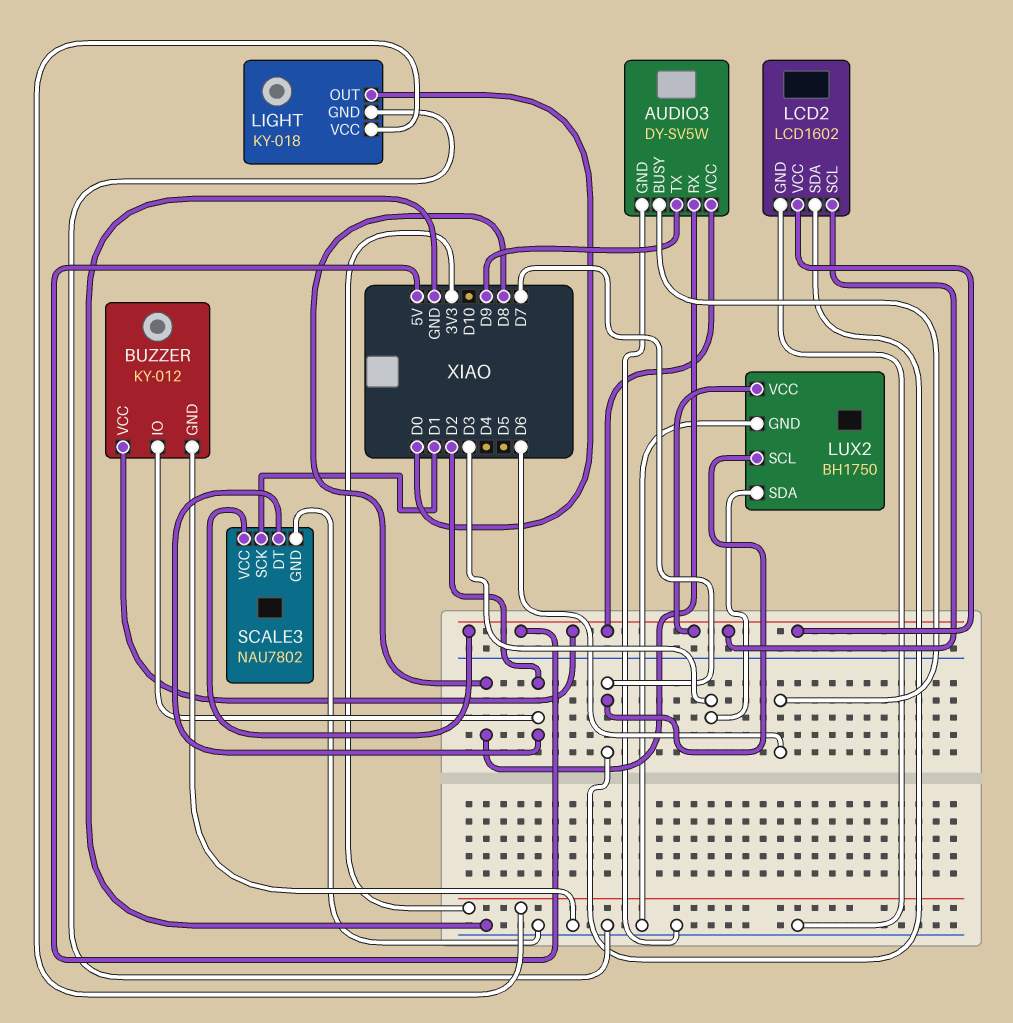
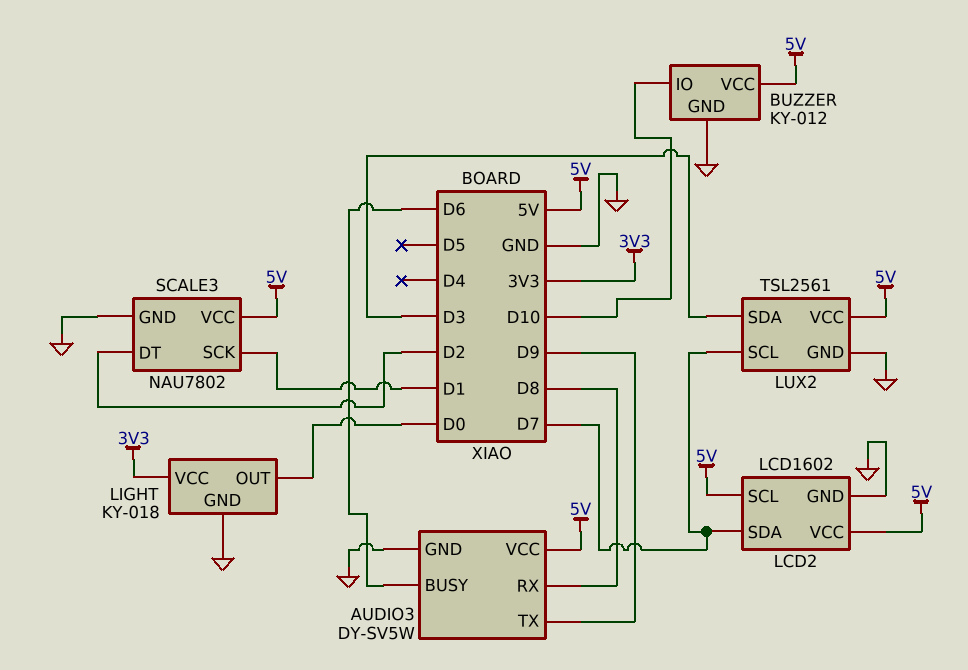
BUZZER pin IO: D2 -> D10
LUX2: BH1750 -> TSL2561

